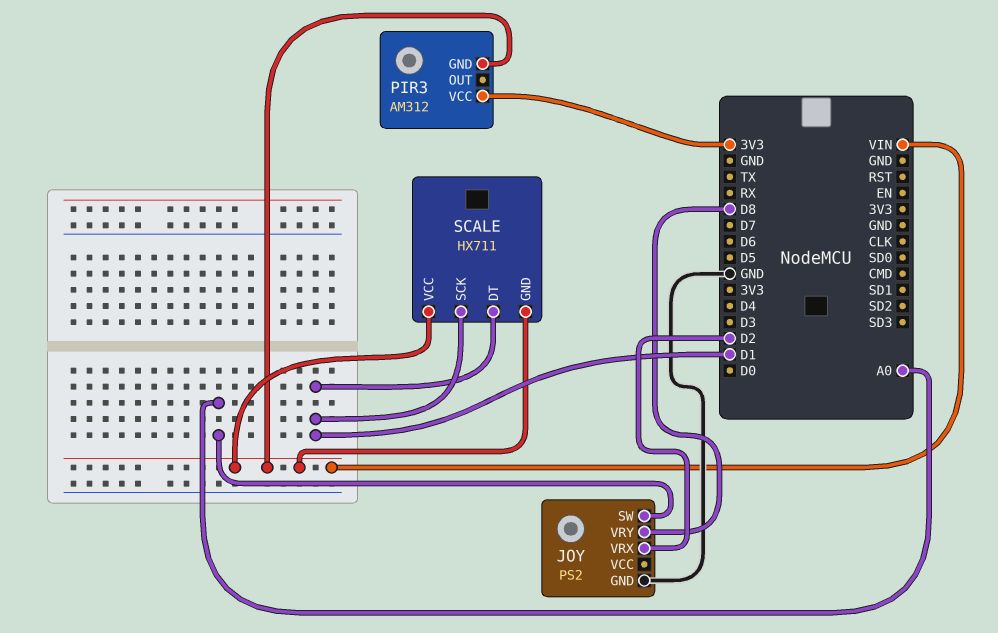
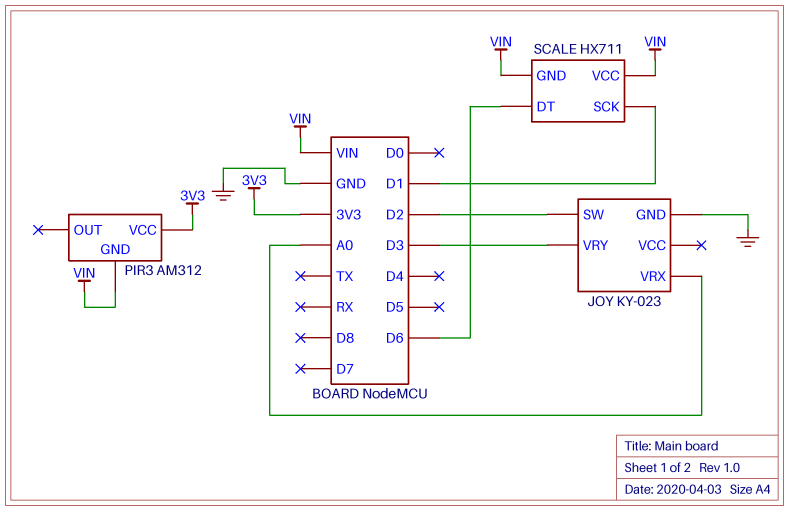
JOY: PS2 -> KY-023
JOY pin SW: A0 -> D2
JOY pin VRX: D2 -> A0
JOY pin VRY: D8 -> D3
SCALE pin DT: D1 -> D6

